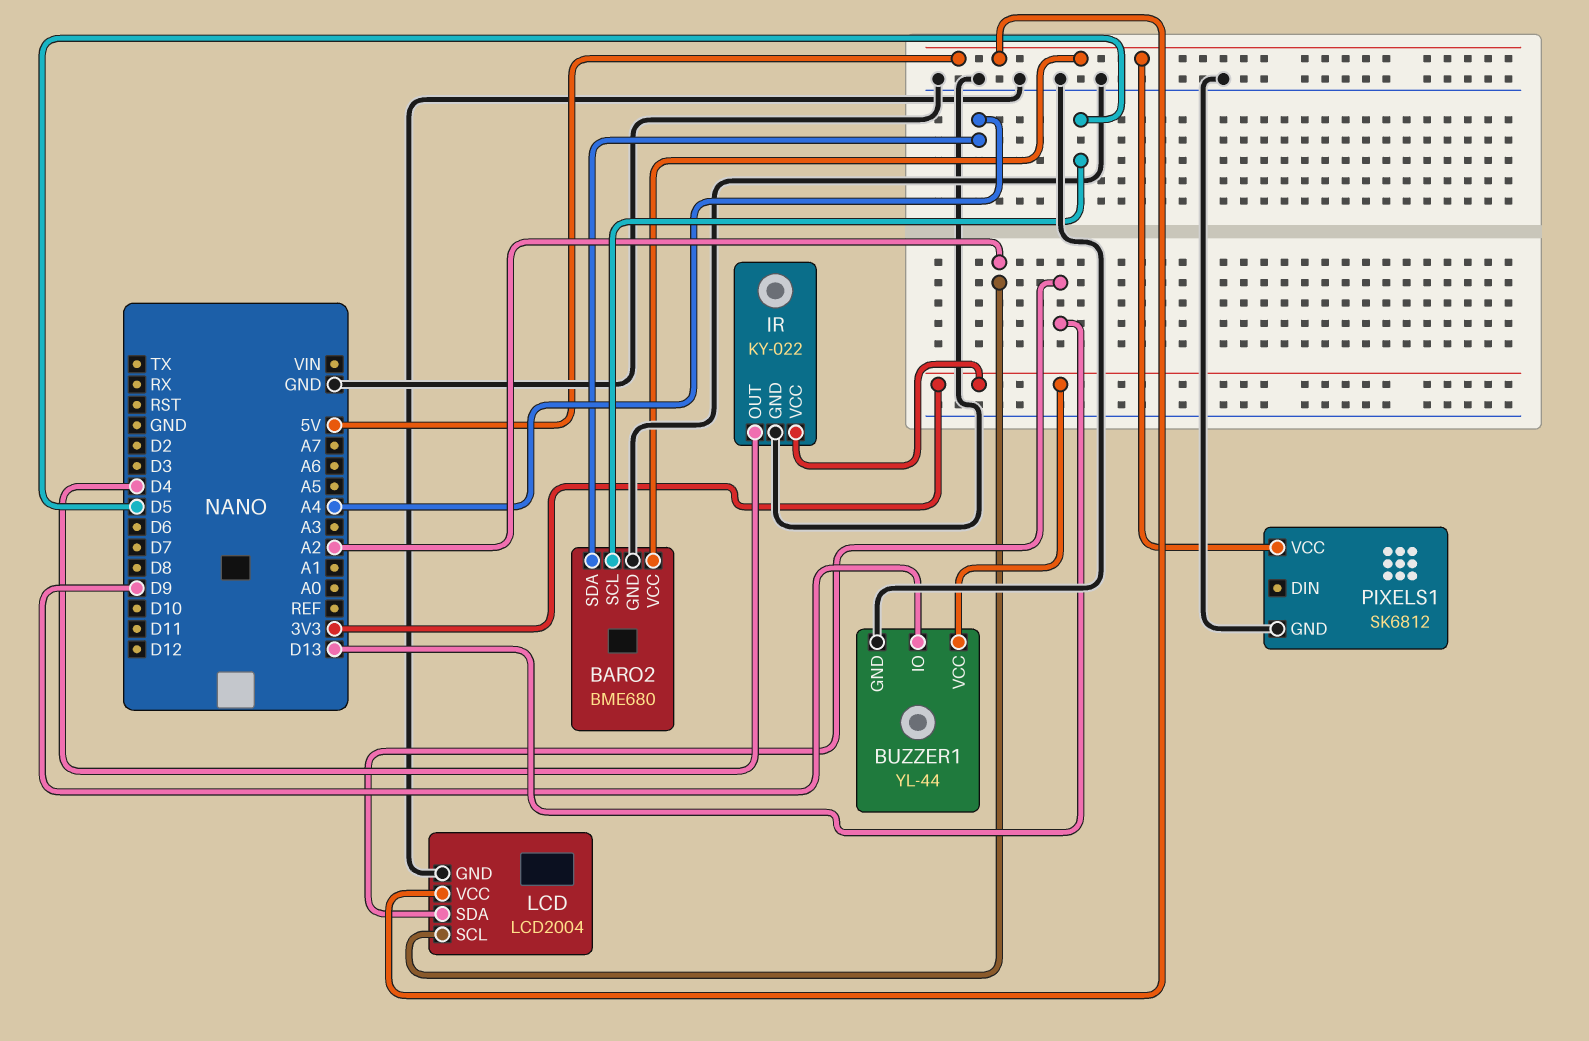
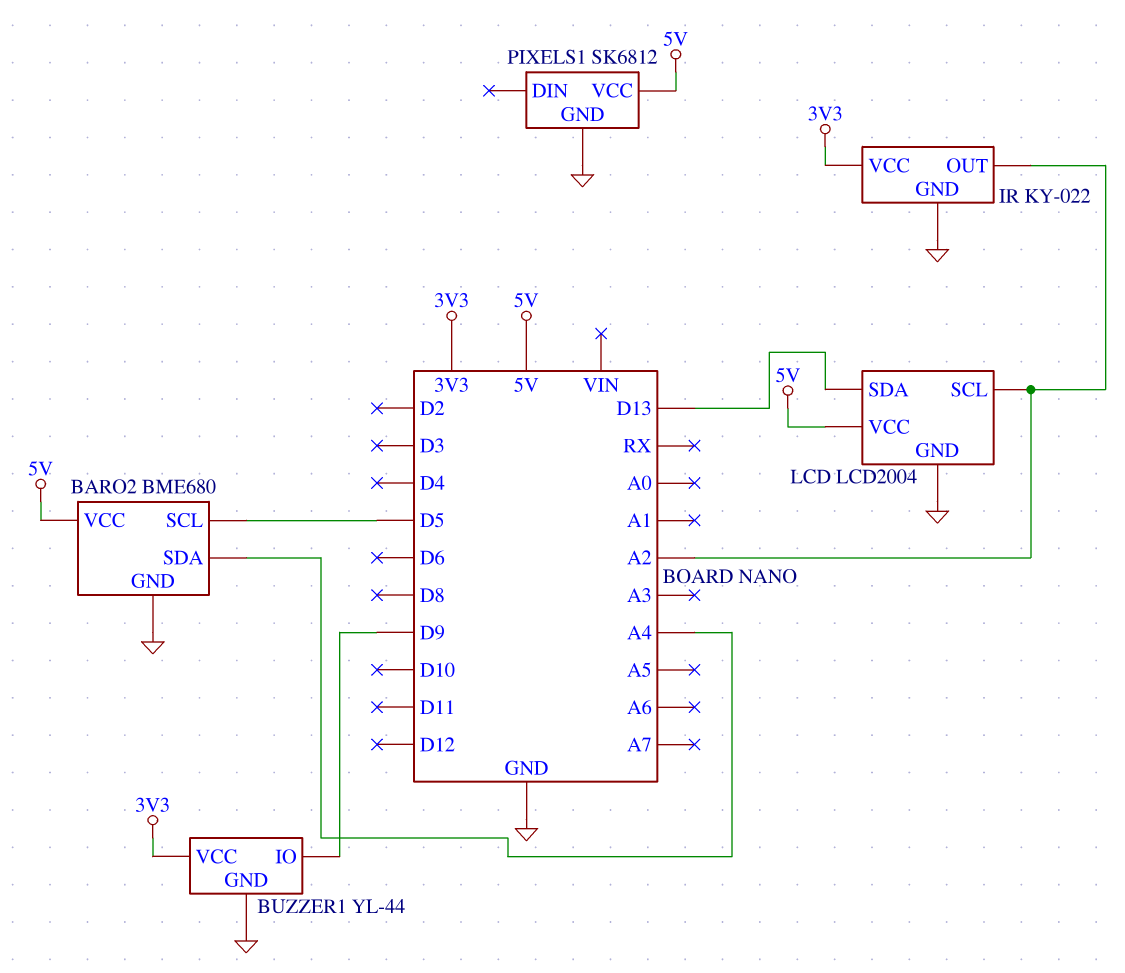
IR pin OUT: D4 -> A2

